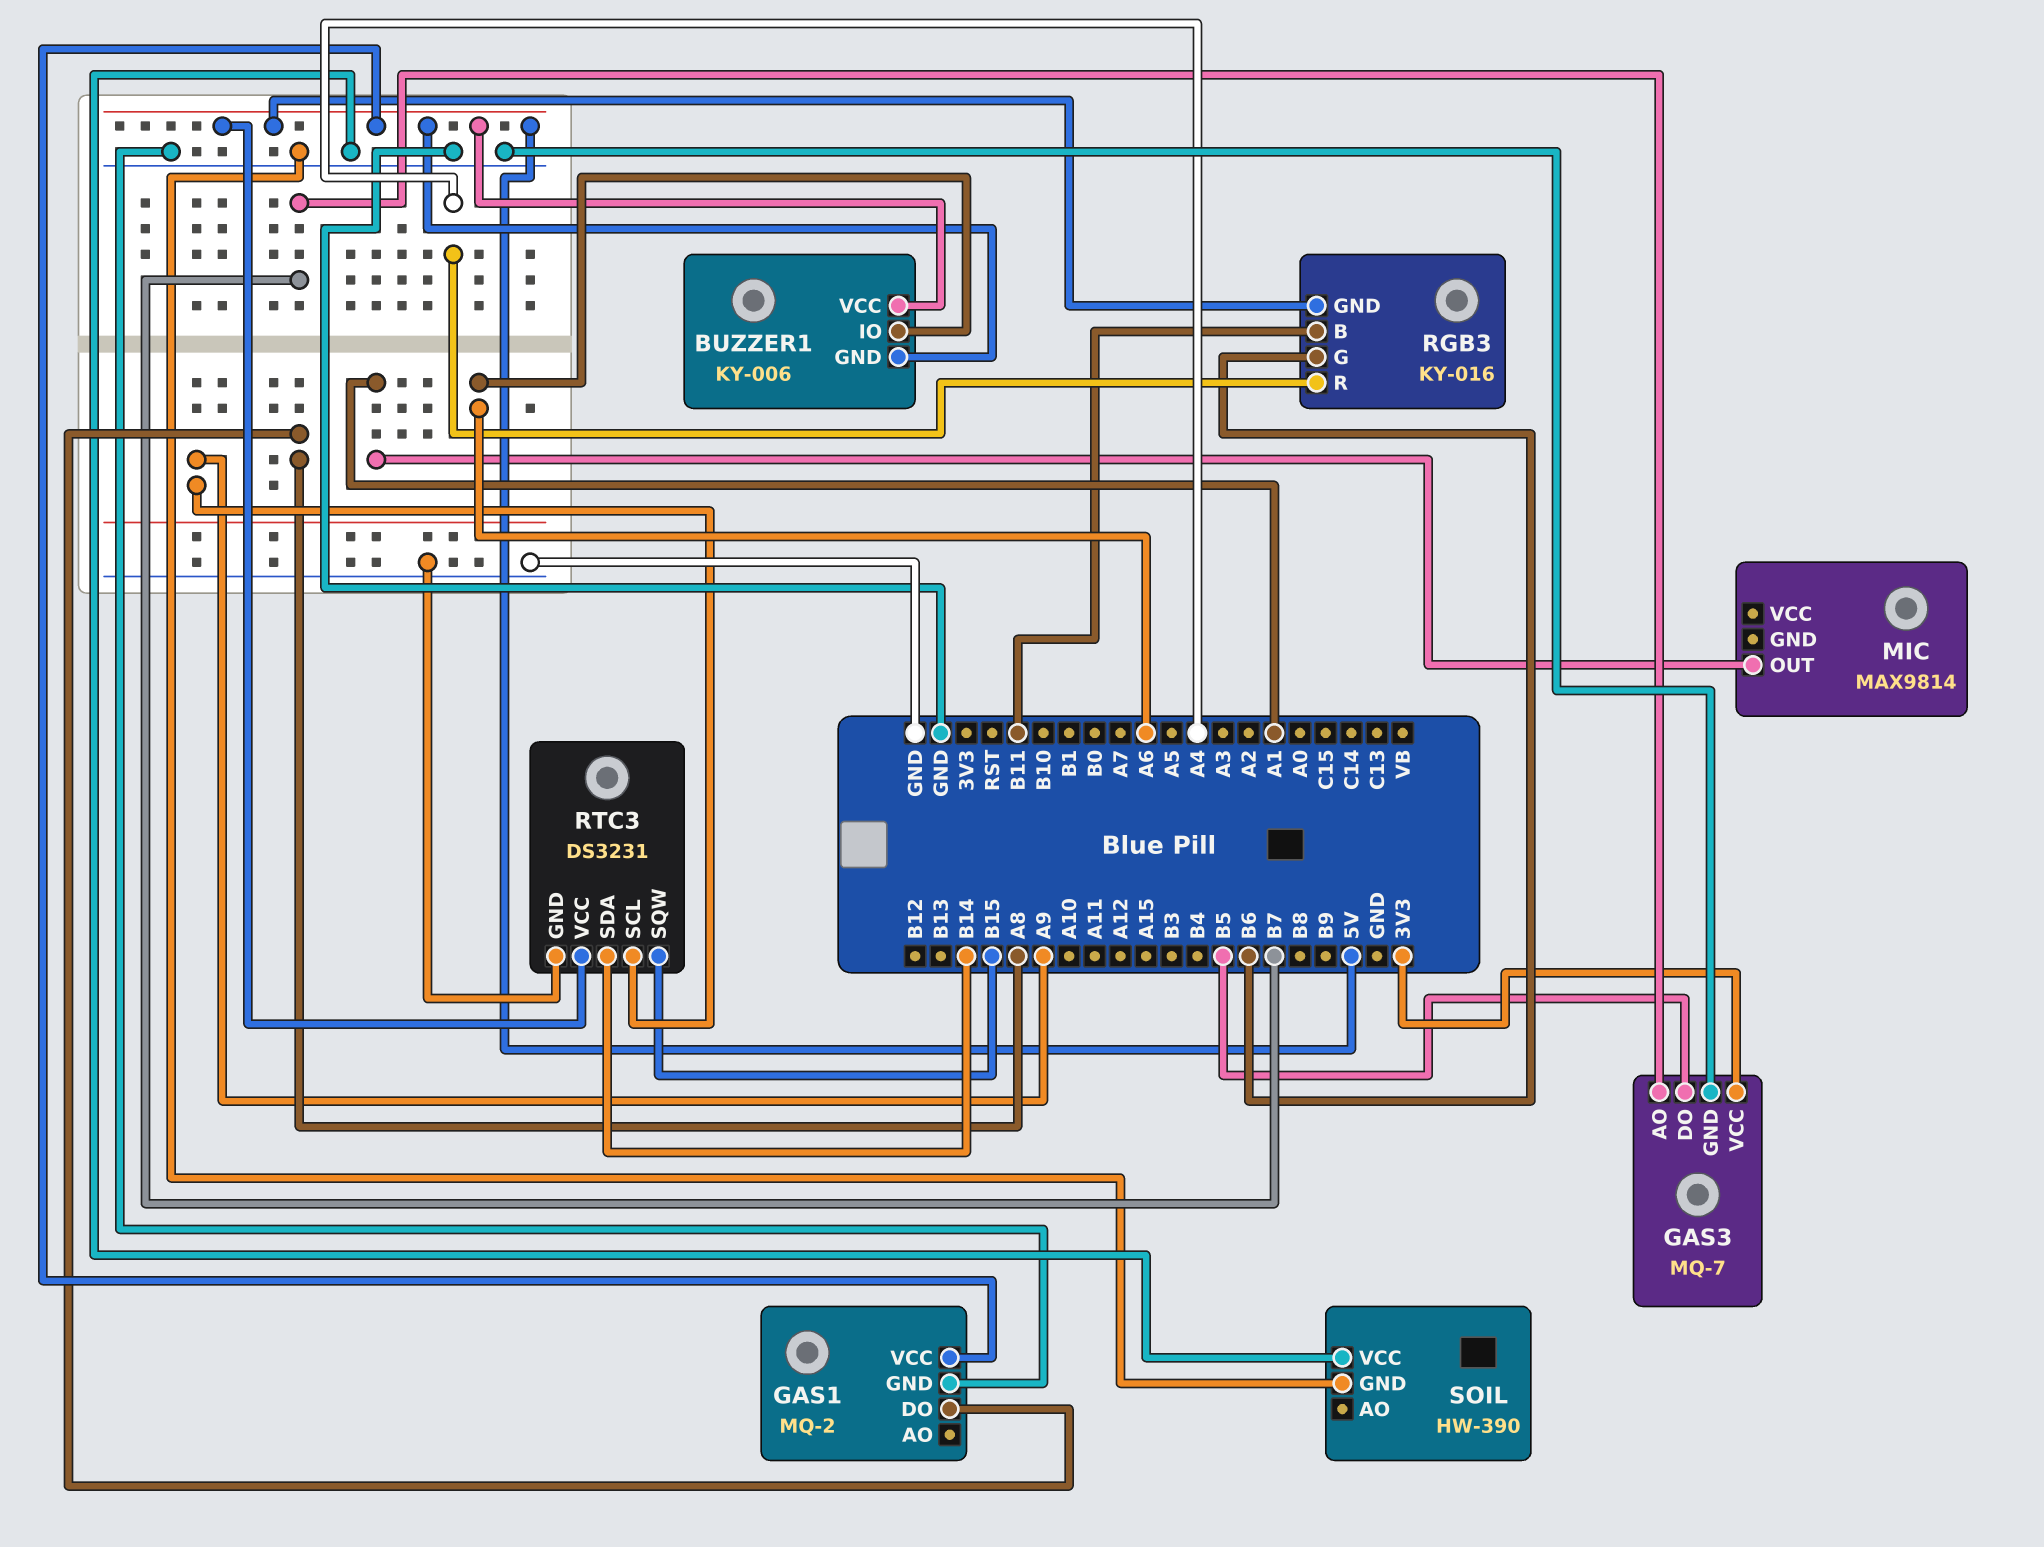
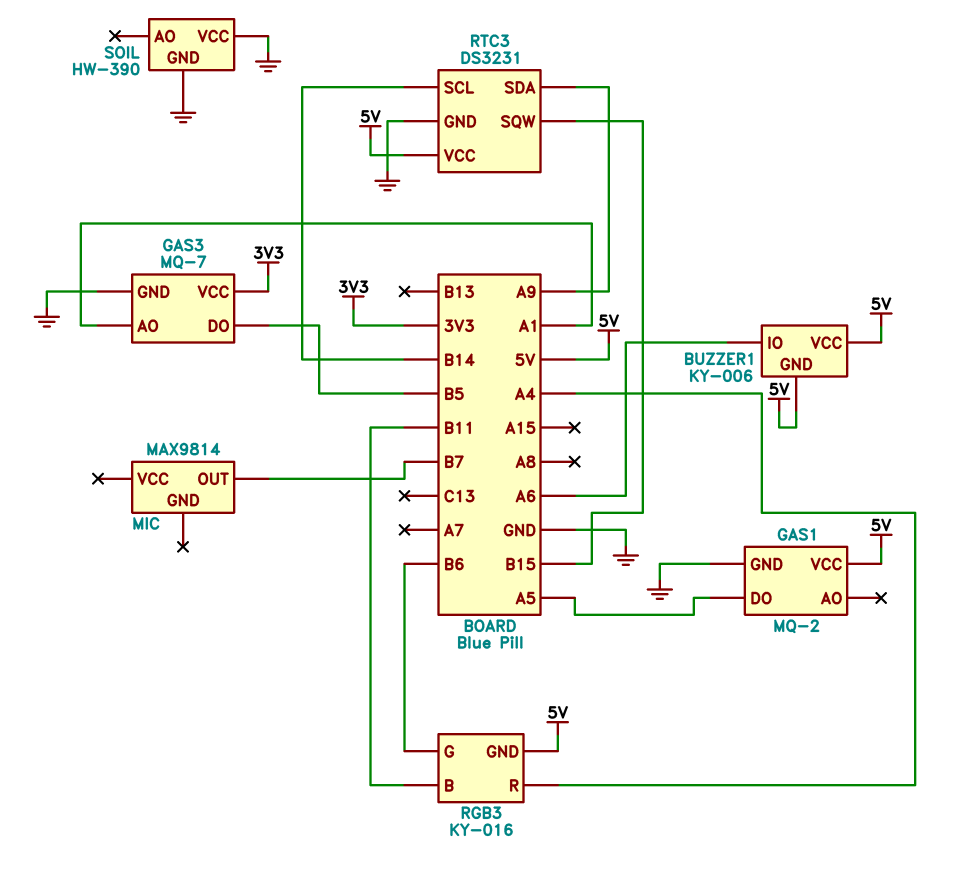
GAS1 pin DO: A8 -> A5
GAS3 pin AO: B7 -> A1
MIC pin OUT: A1 -> B7
RTC3 pin SCL: A9 -> B14
RTC3 pin SDA: B14 -> A9

